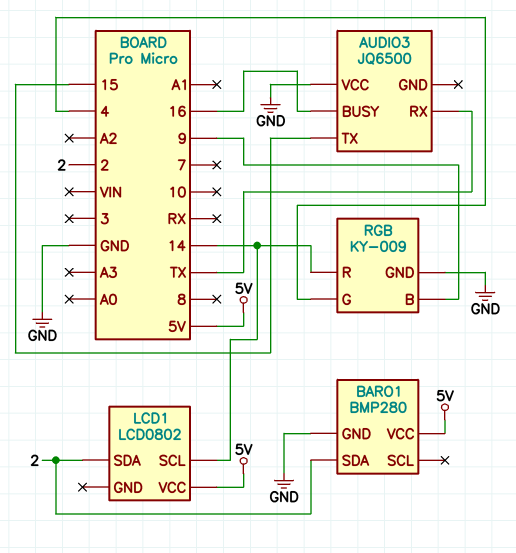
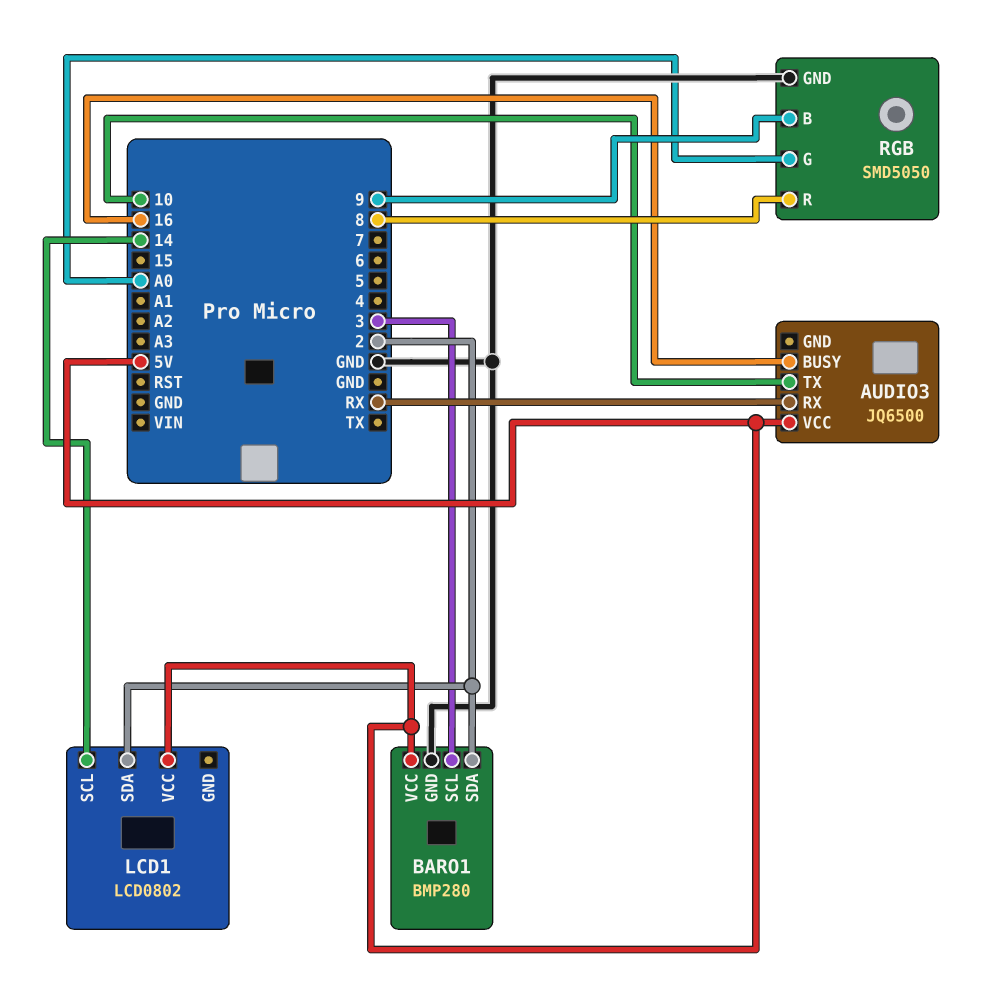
AUDIO3 pin RX: TX -> RX
AUDIO3 pin TX: 15 -> 10
AUDIO3 pin VCC: GND -> 5V
BARO1 pin SCL: none -> 3
RGB: KY-009 -> SMD5050
RGB pin G: 4 -> A0
RGB pin R: 14 -> 8

